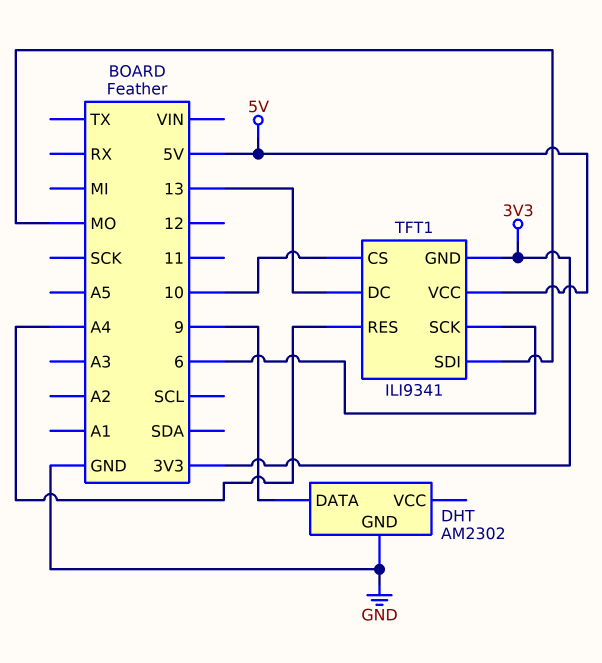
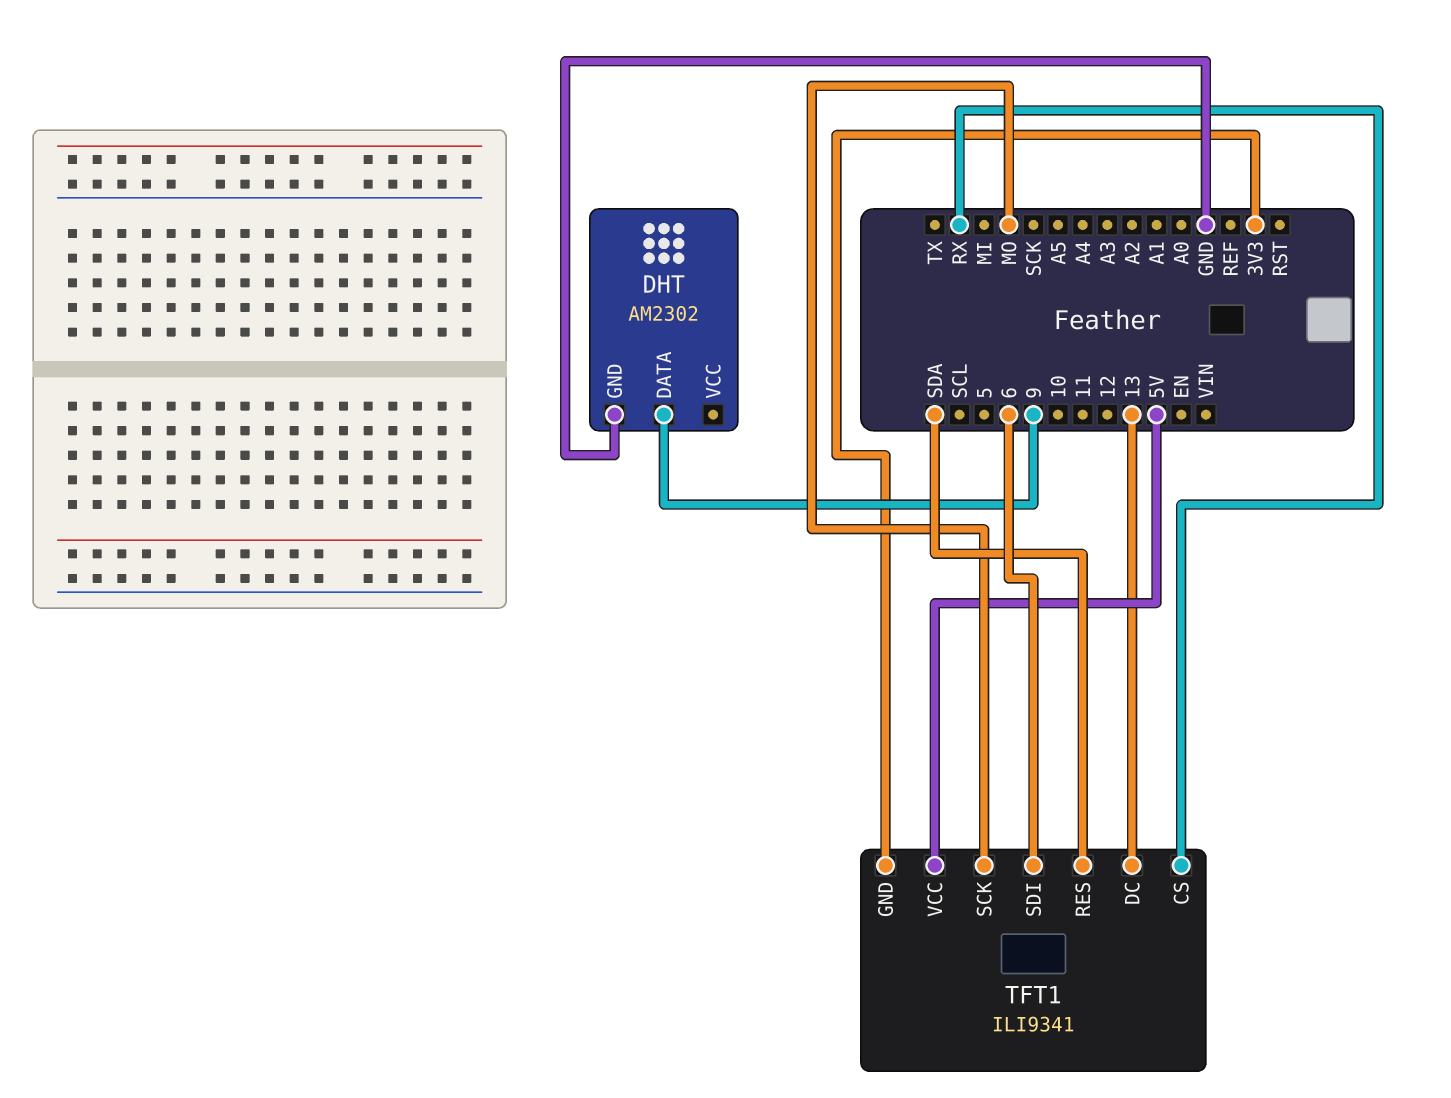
TFT1 pin CS: 10 -> RX
TFT1 pin RES: A4 -> SDA
TFT1 pin SCK: 6 -> MO
TFT1 pin SDI: MO -> 6

